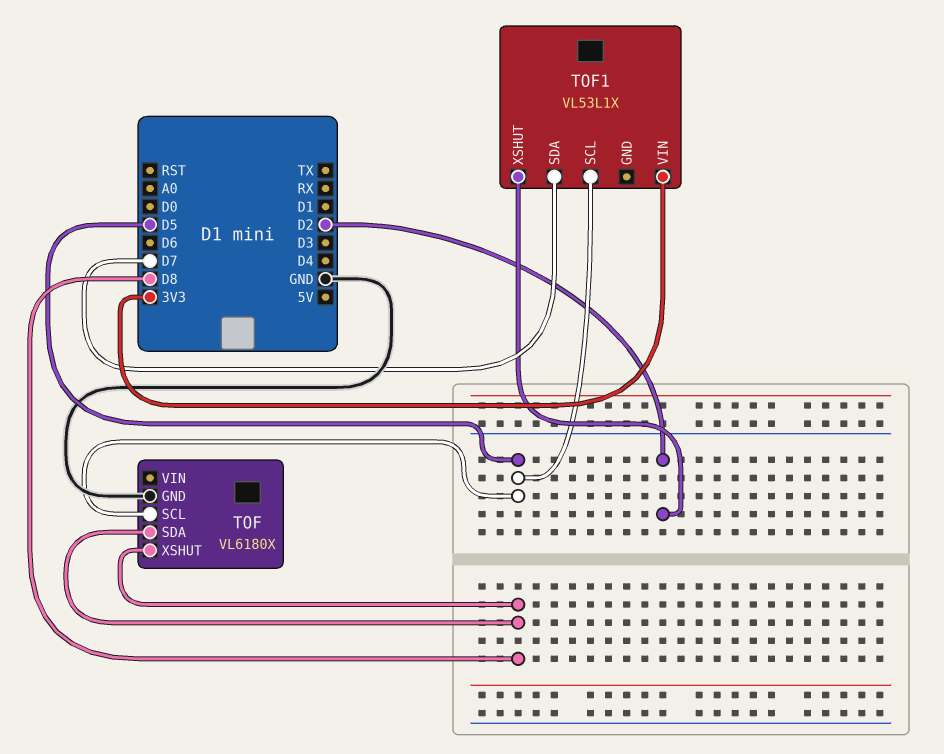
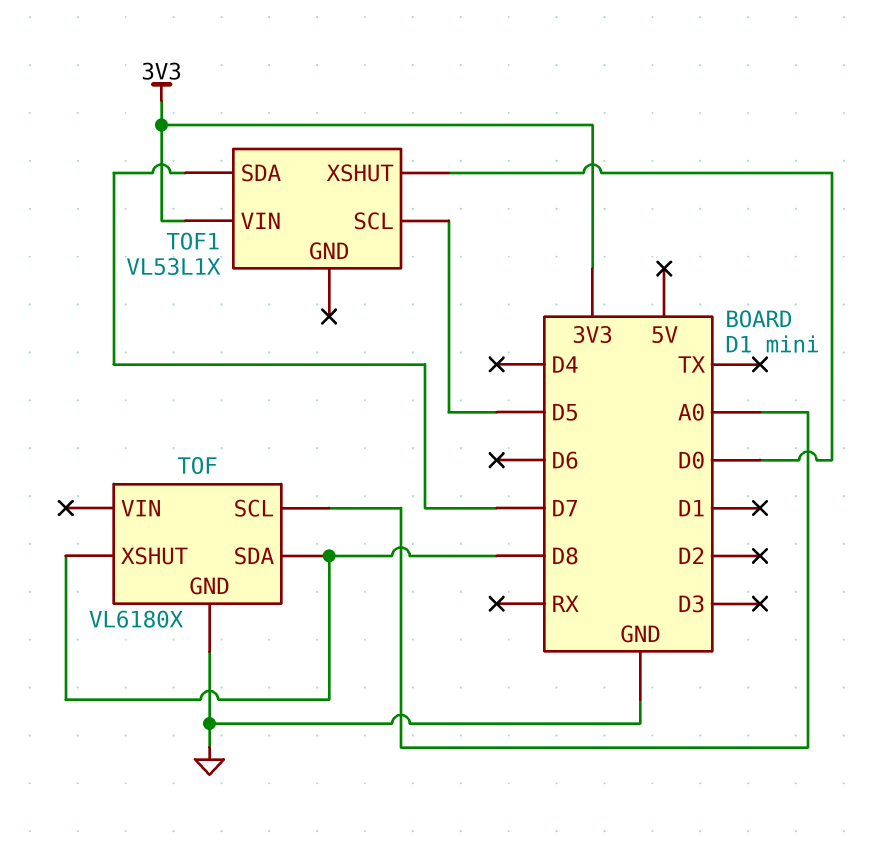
TOF pin SCL: D5 -> A0
TOF1 pin XSHUT: D2 -> D0

